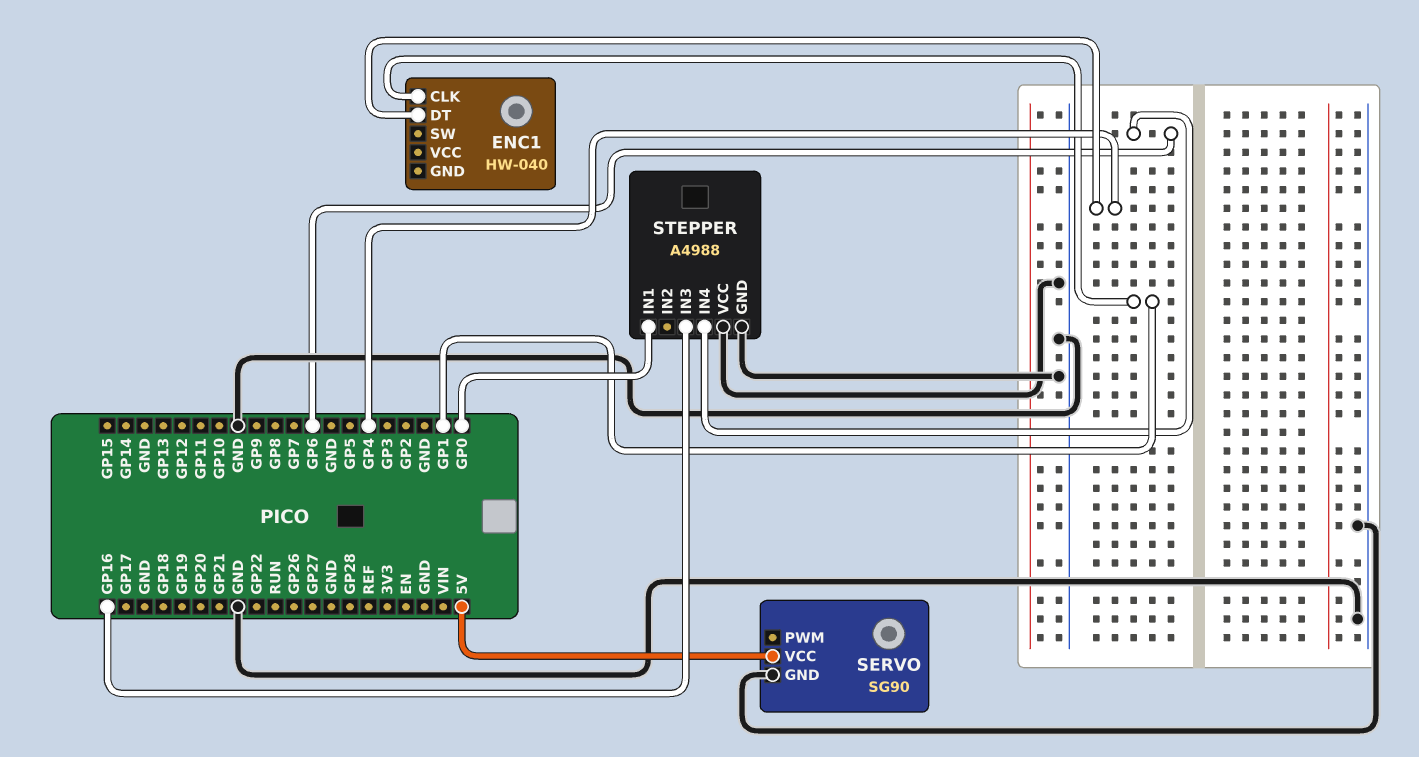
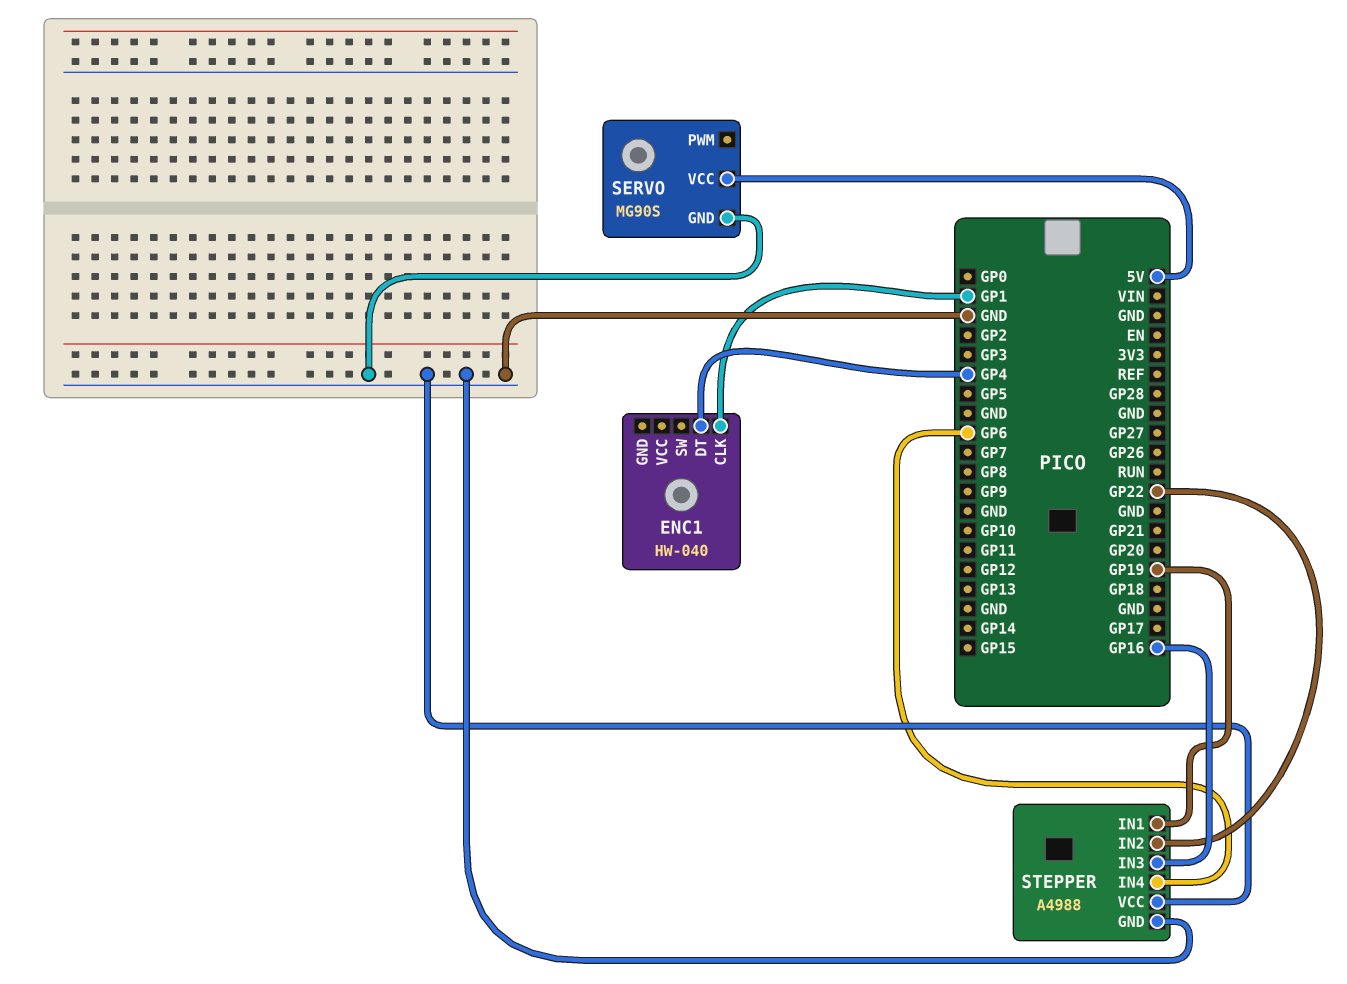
SERVO: SG90 -> MG90S
STEPPER pin IN1: GP0 -> GP19
STEPPER pin IN2: none -> GP22

